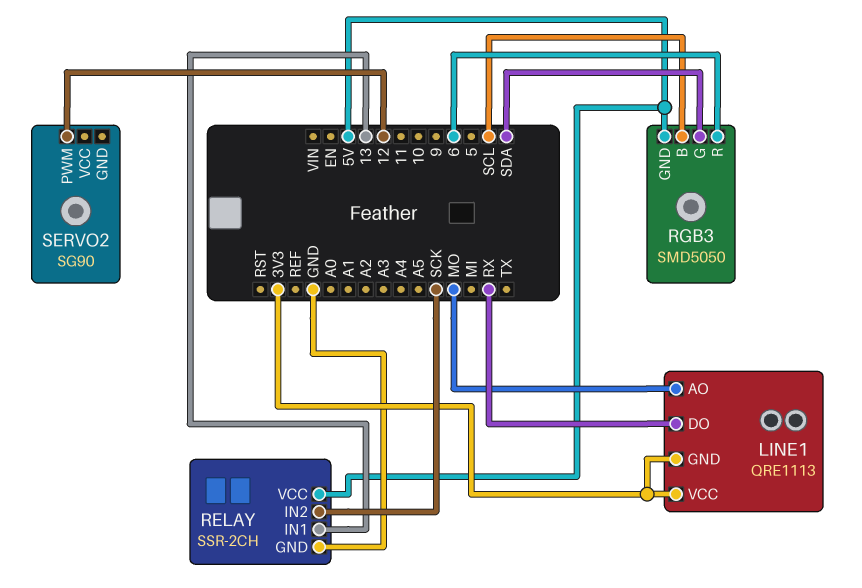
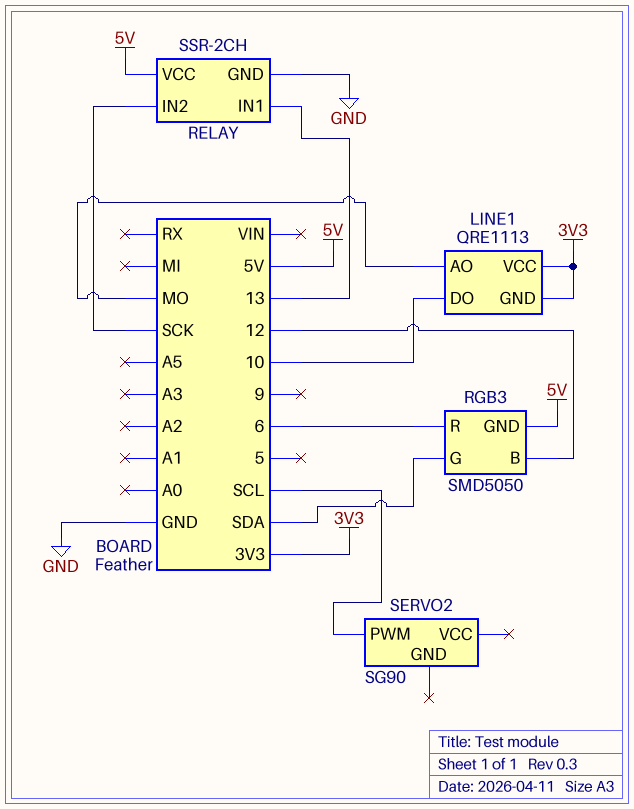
LINE1 pin DO: RX -> 10
RGB3 pin B: SCL -> 12
SERVO2 pin PWM: 12 -> SCL

